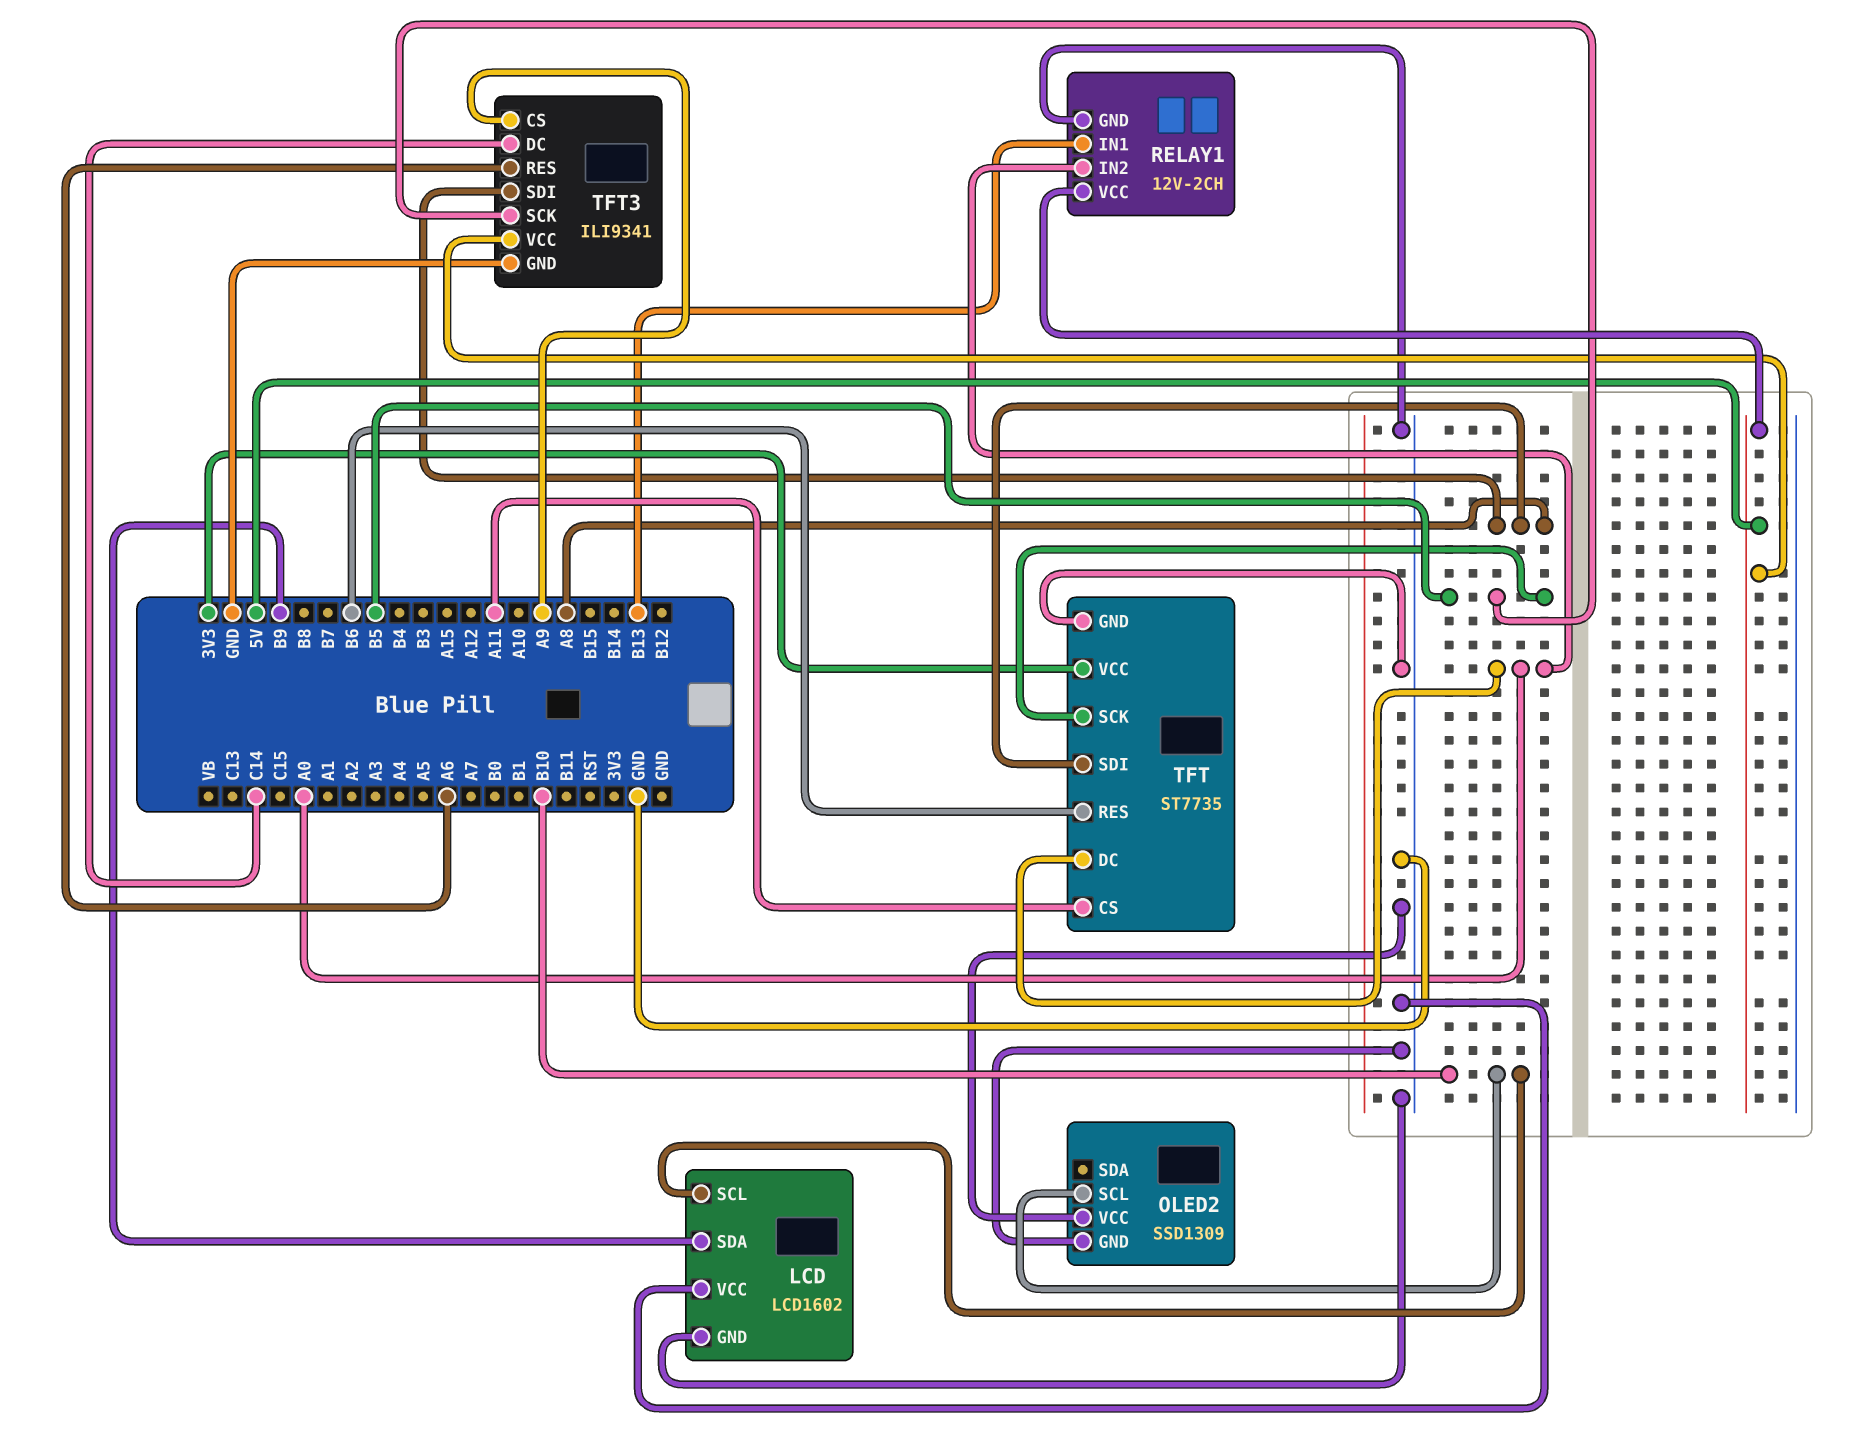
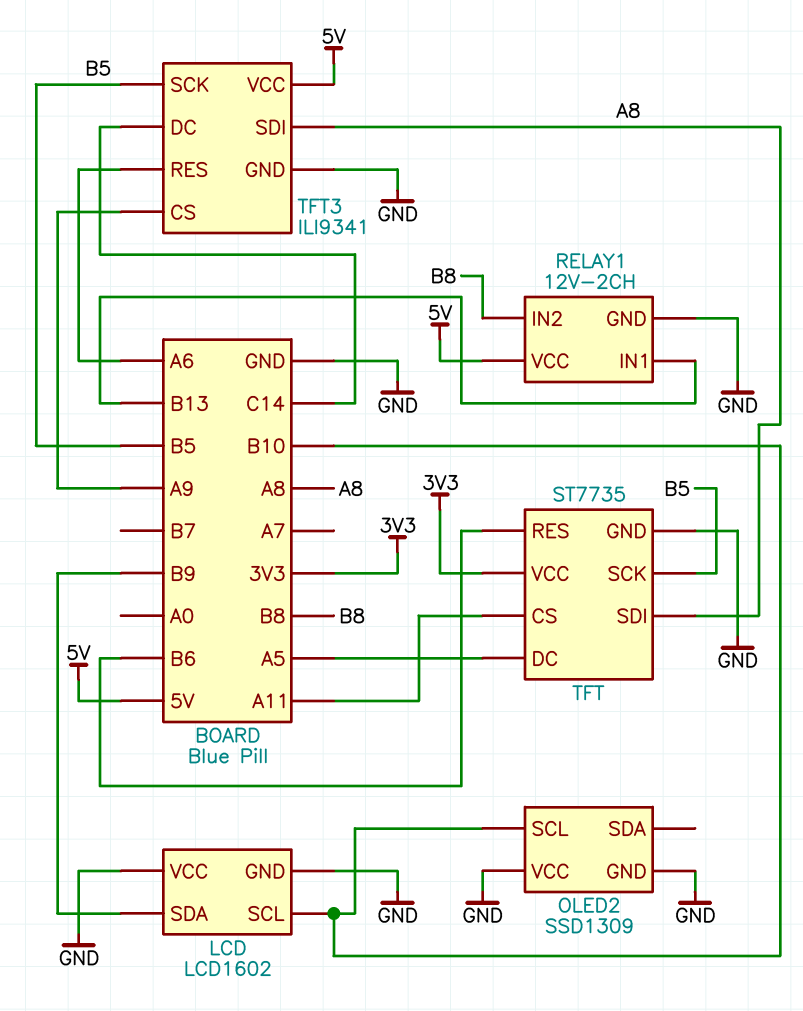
RELAY1 pin IN2: A0 -> B8
TFT pin DC: A0 -> A5

